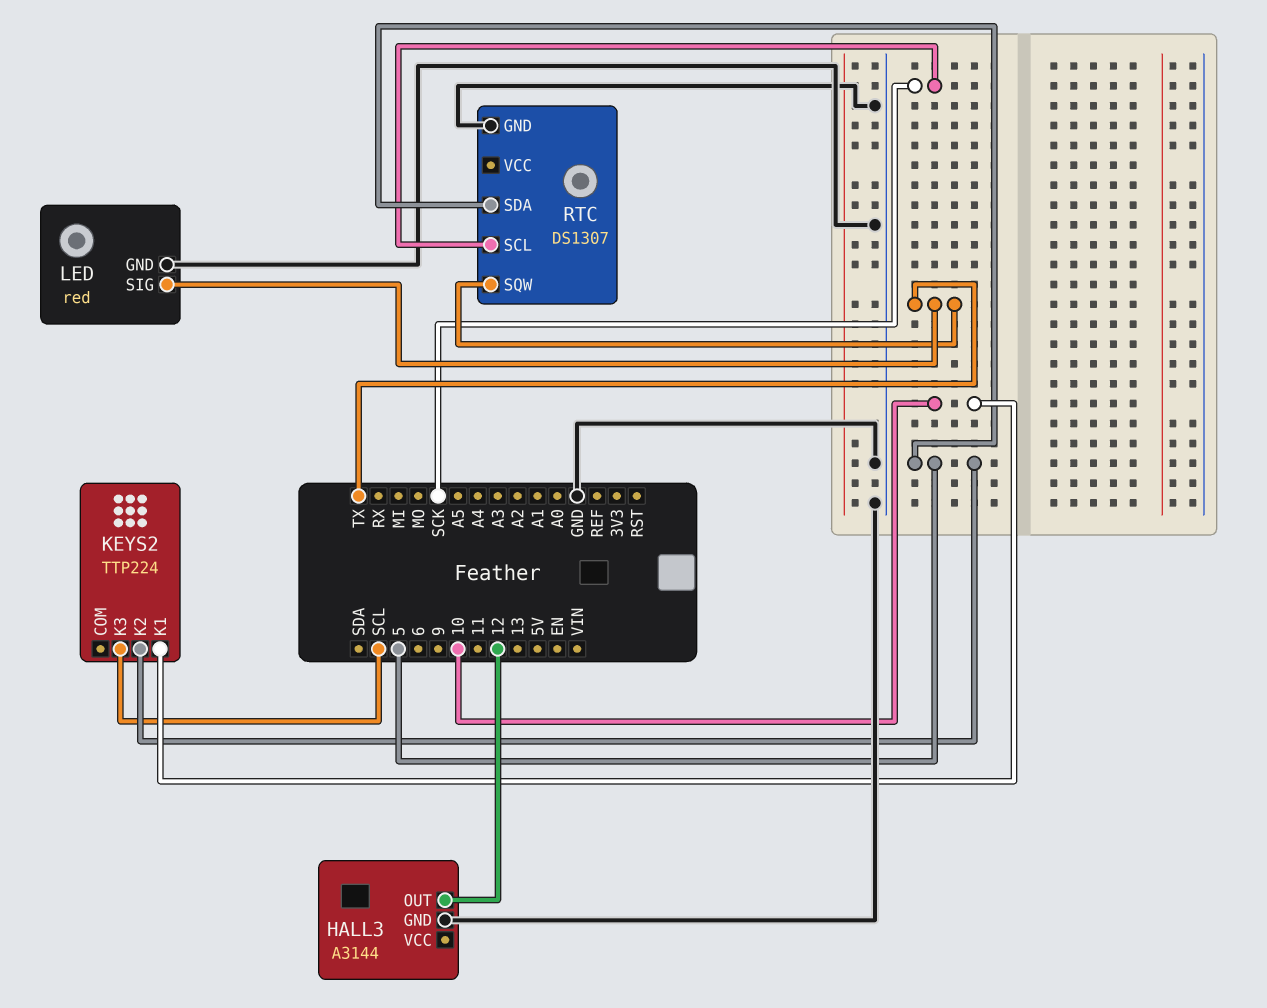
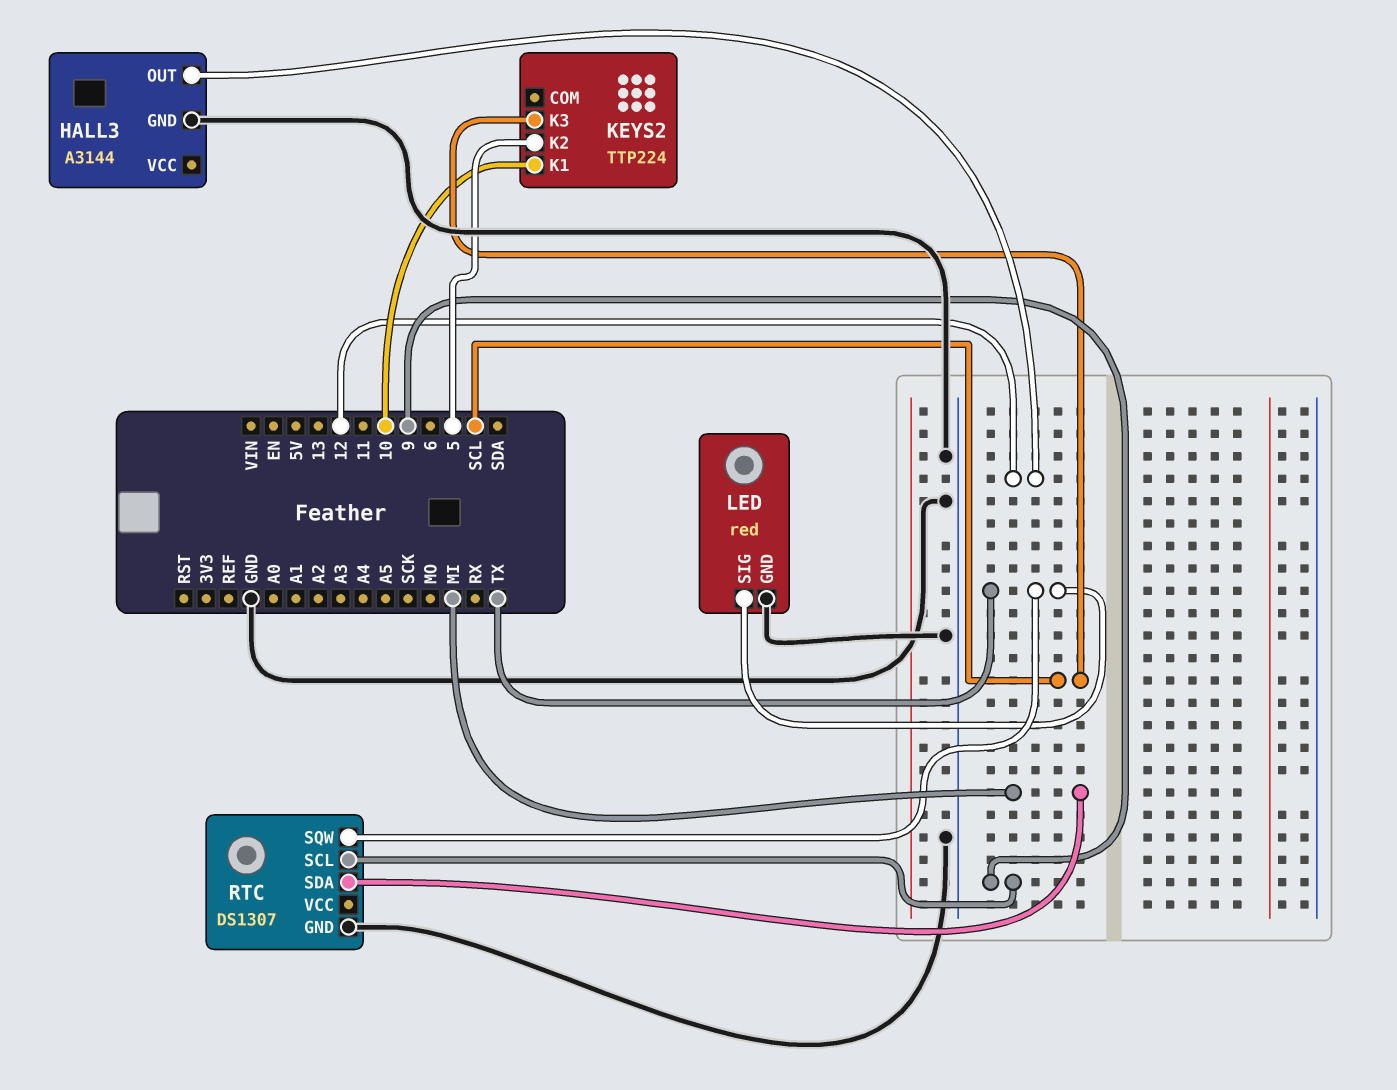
RTC pin SCL: SCK -> 9
RTC pin SDA: 5 -> MI

